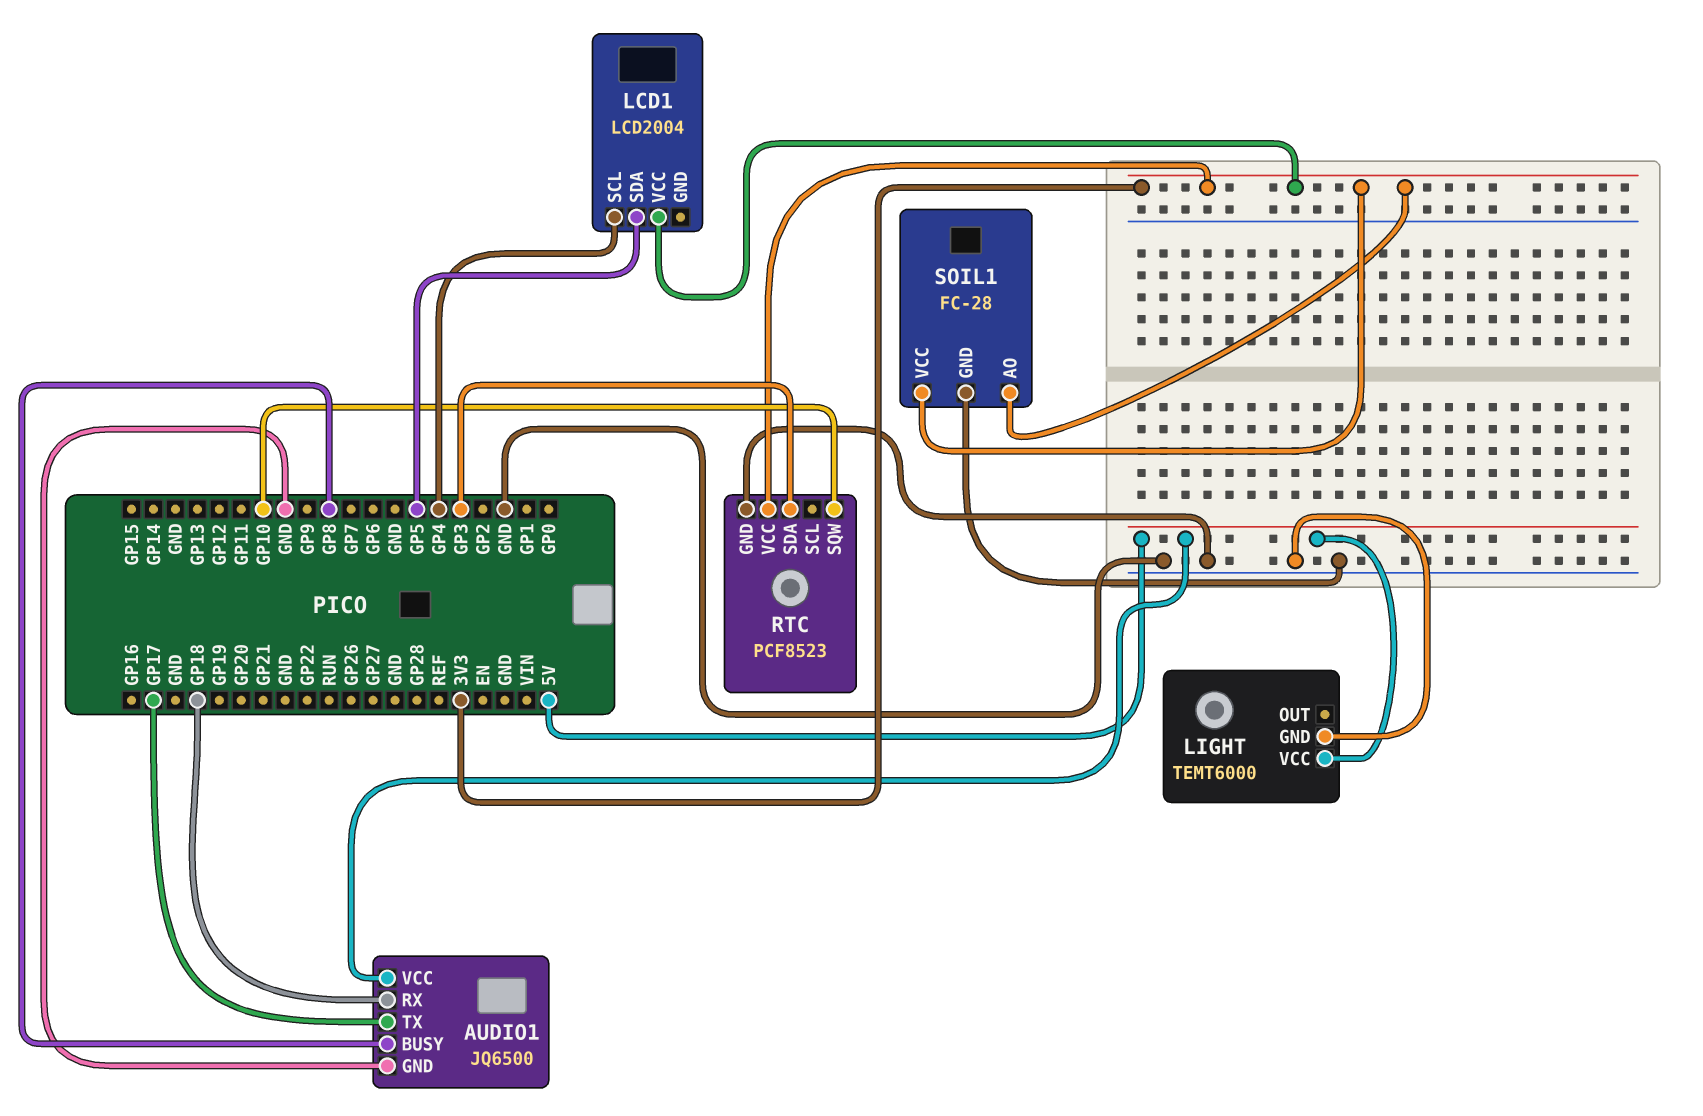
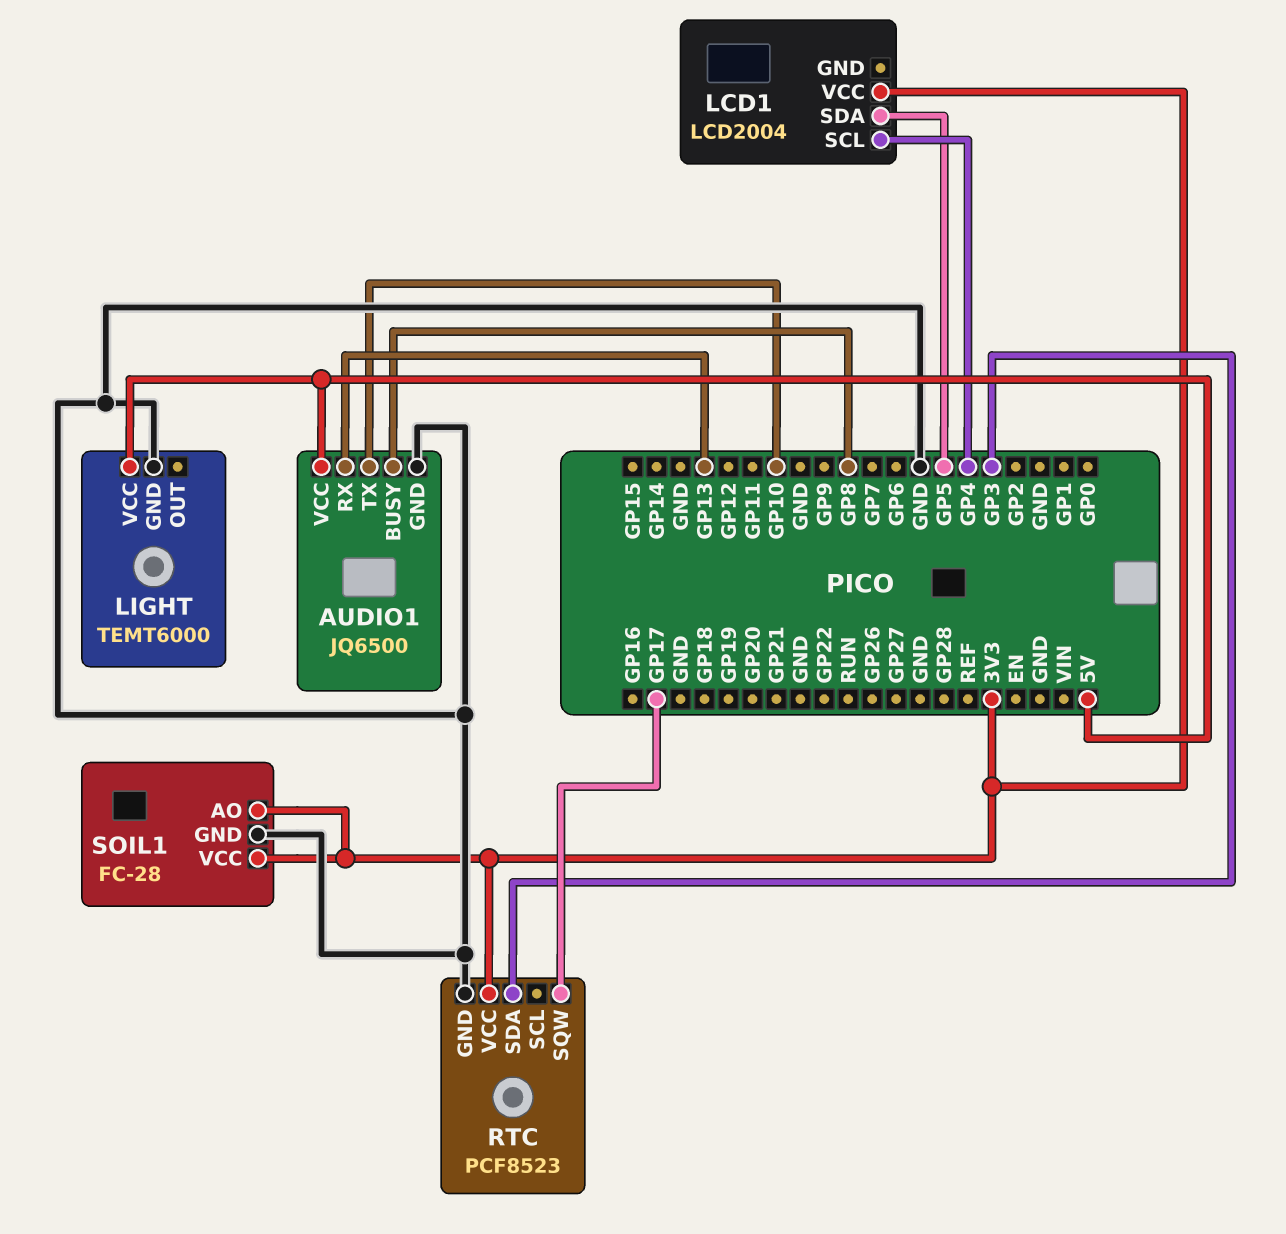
AUDIO1 pin RX: GP18 -> GP13
AUDIO1 pin TX: GP17 -> GP10
RTC pin SQW: GP10 -> GP17

